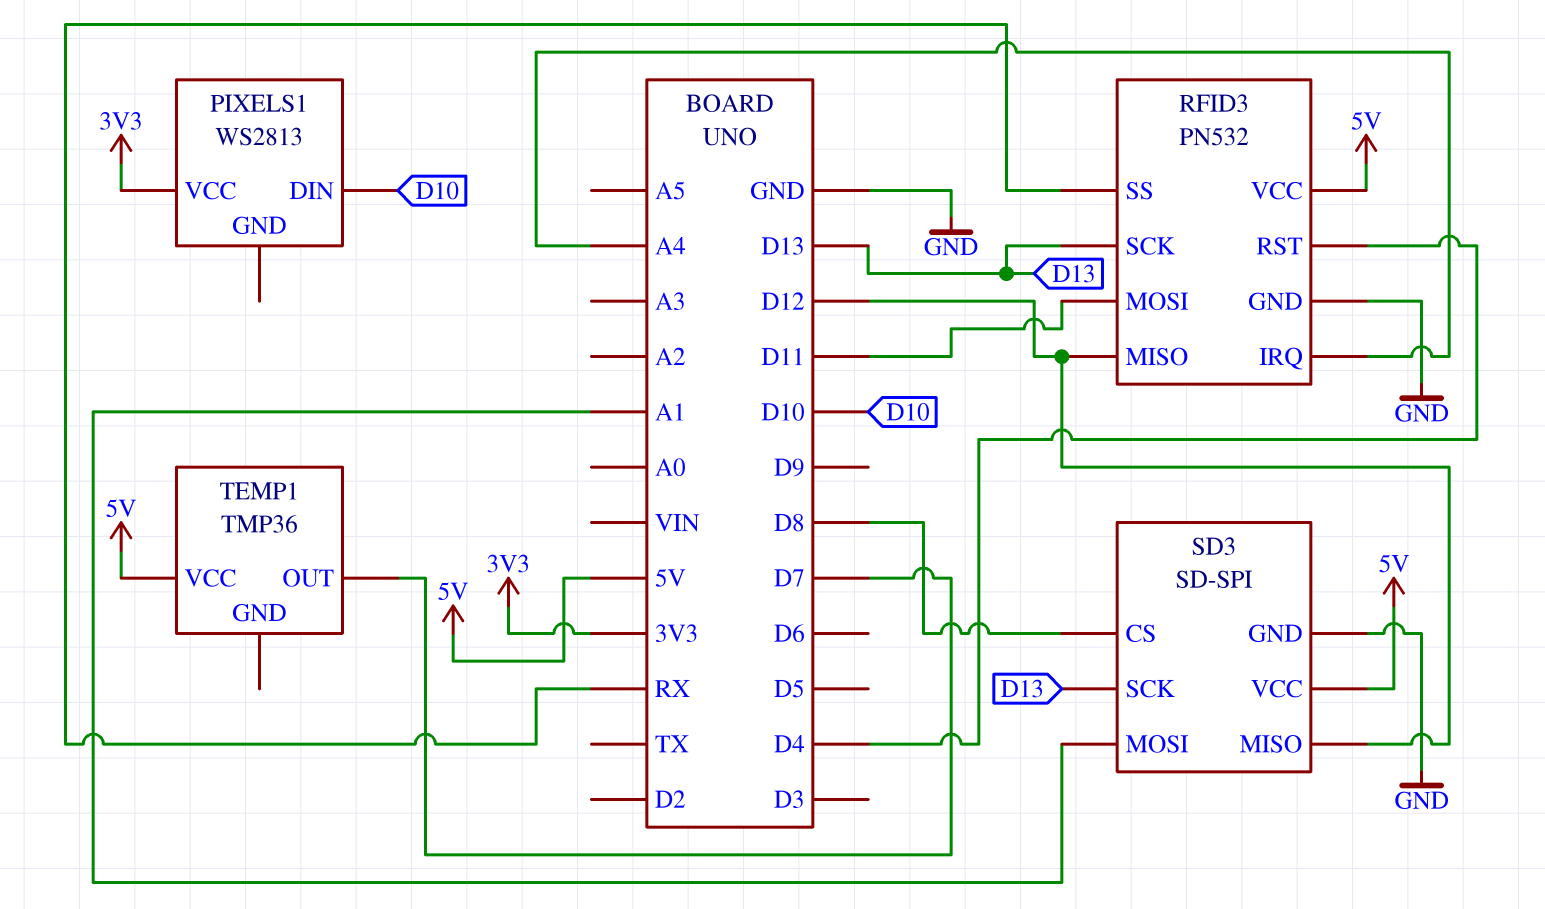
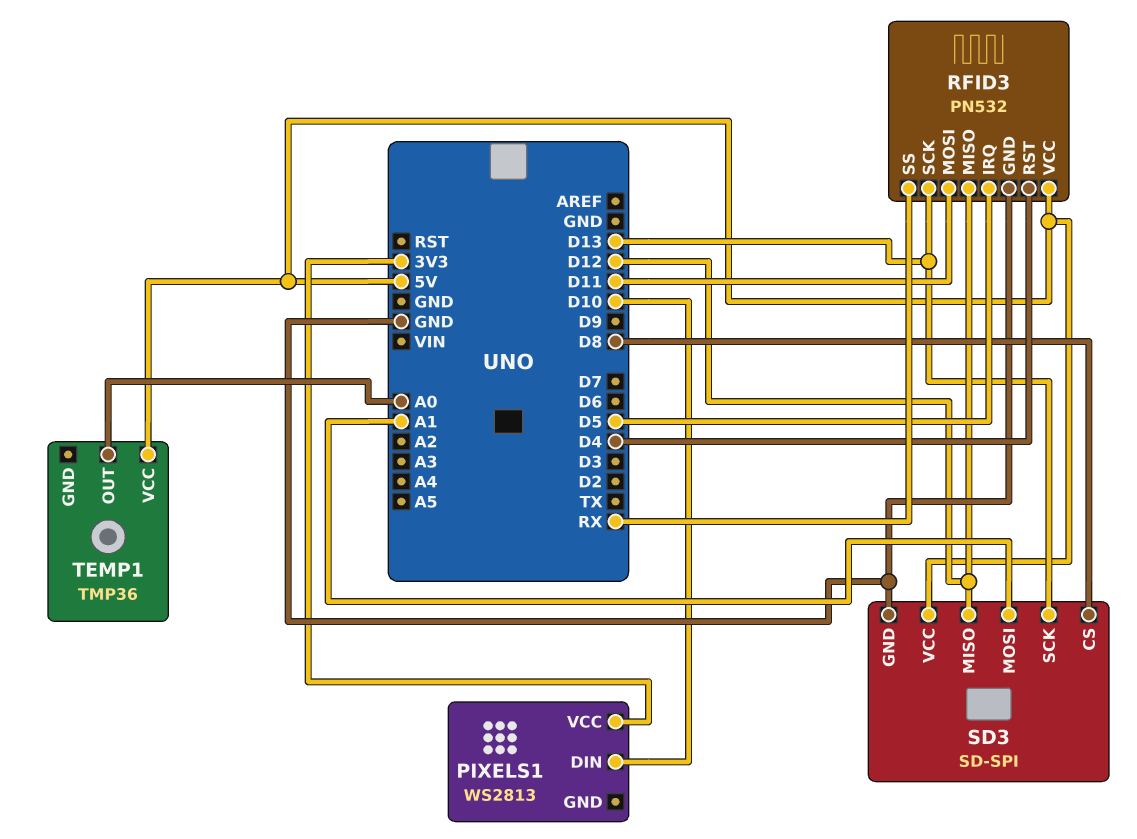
RFID3 pin IRQ: A4 -> D5
TEMP1 pin OUT: D7 -> A0

